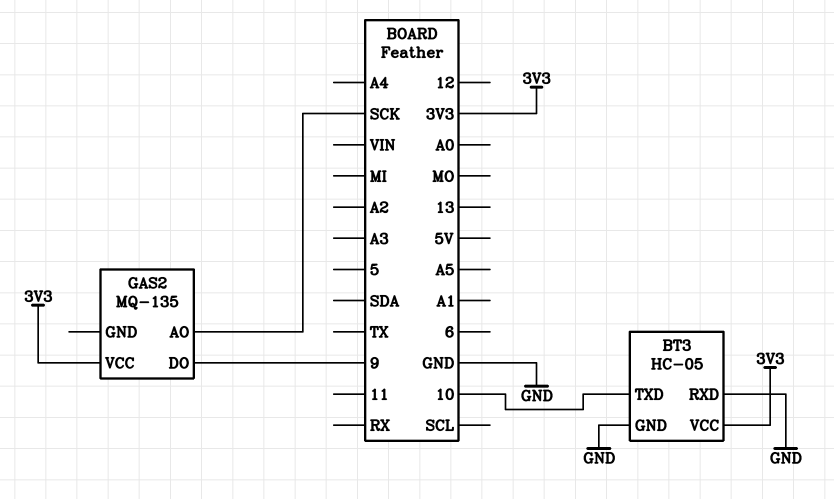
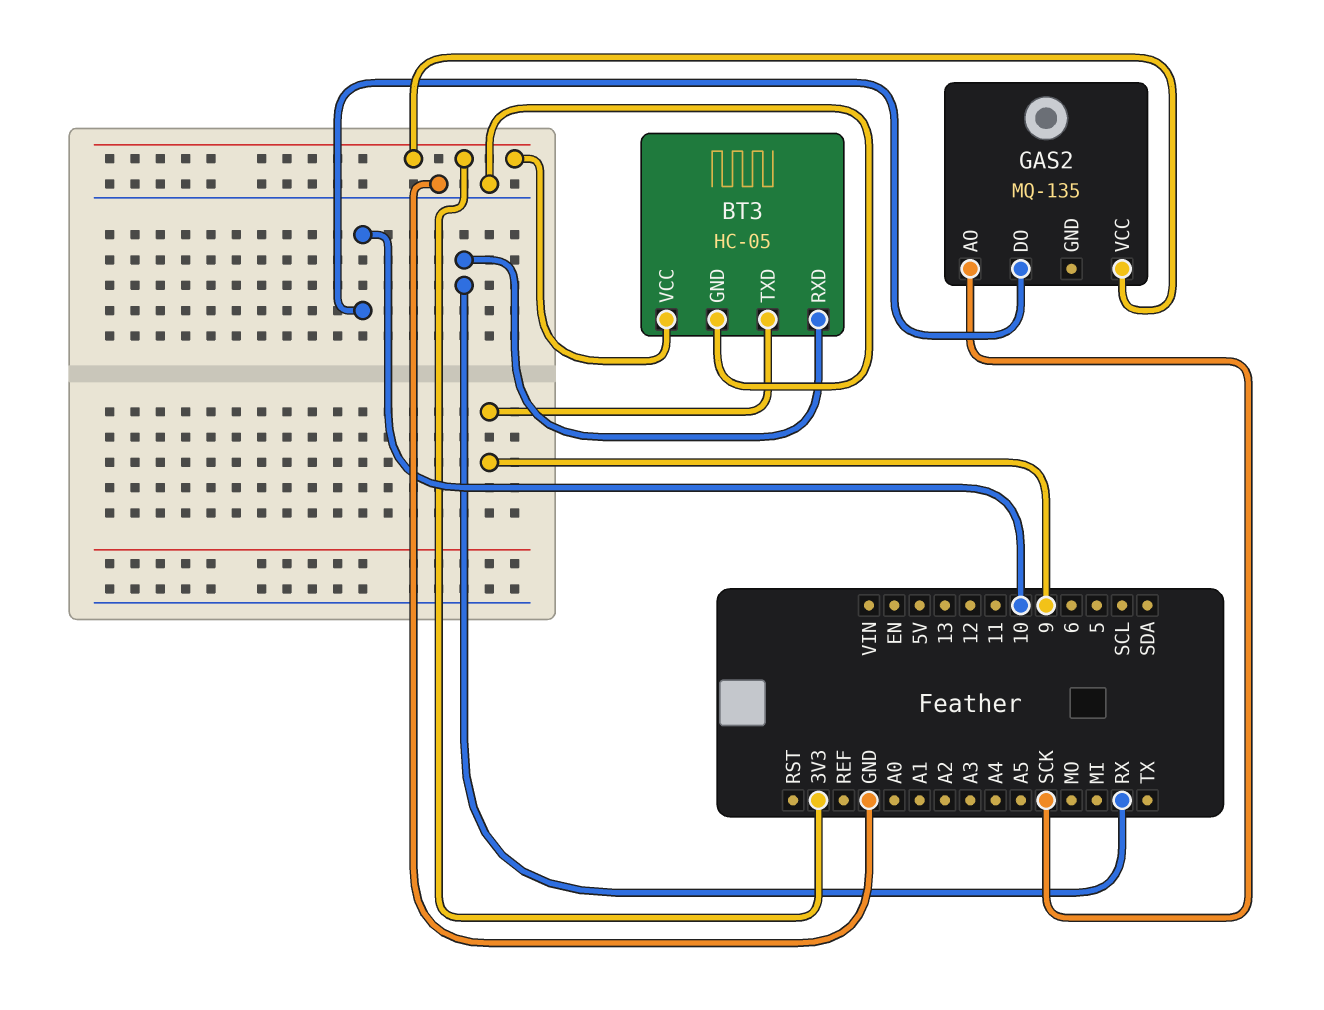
BT3 pin RXD: GND -> RX
BT3 pin TXD: 10 -> 9
GAS2 pin DO: 9 -> 10

